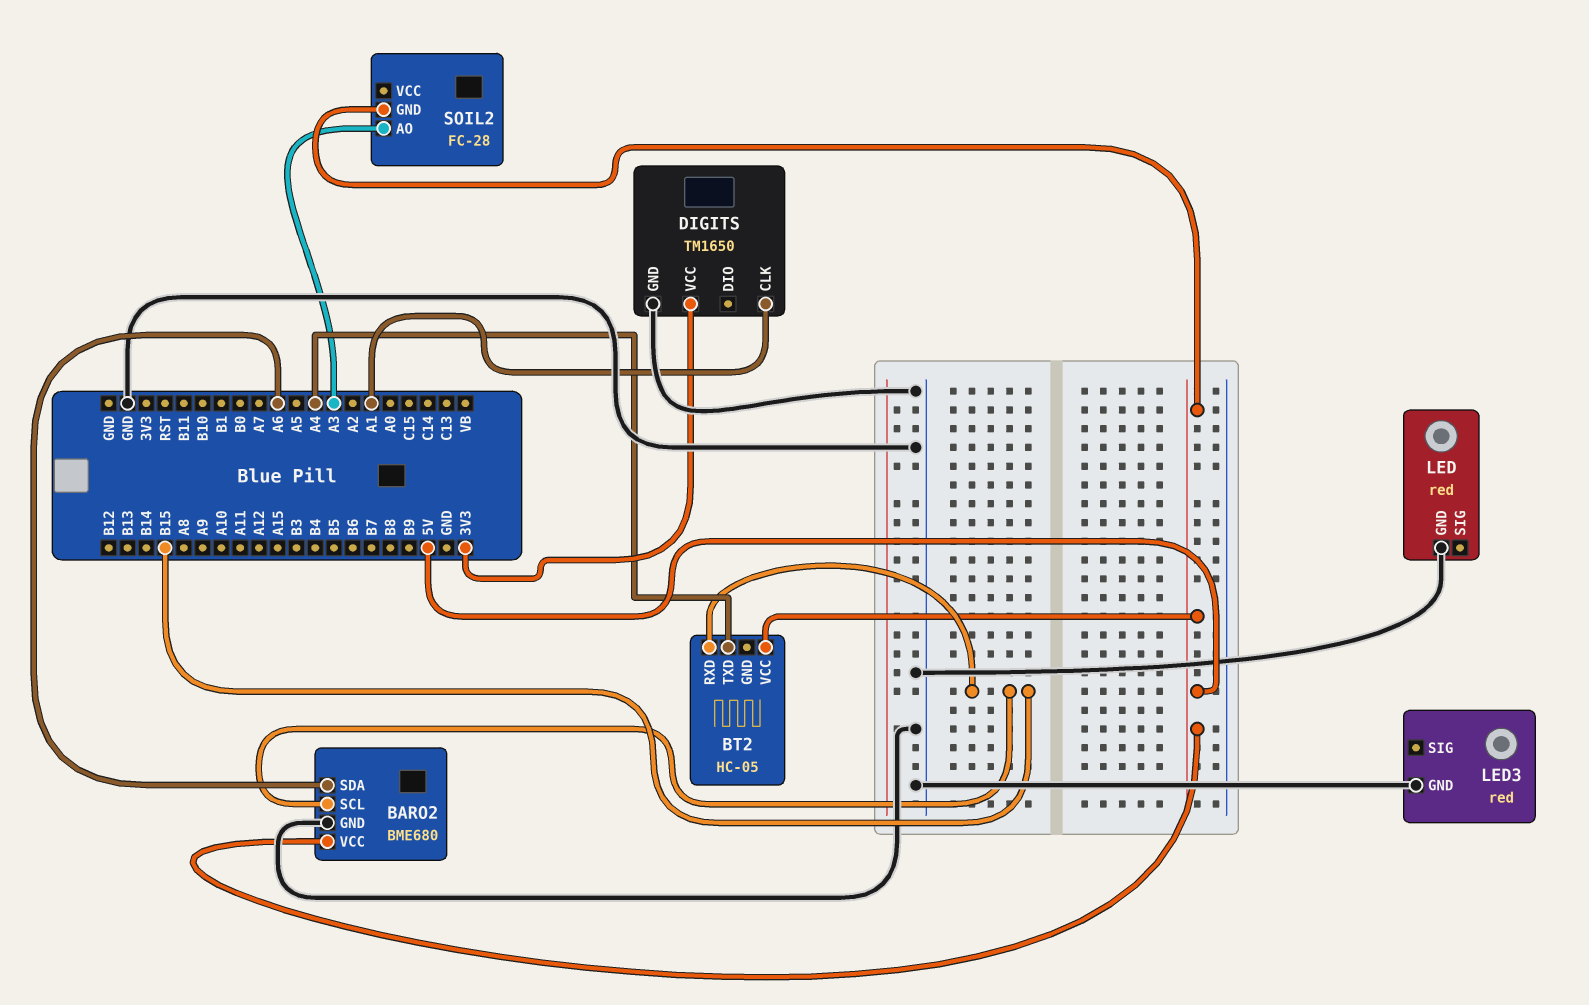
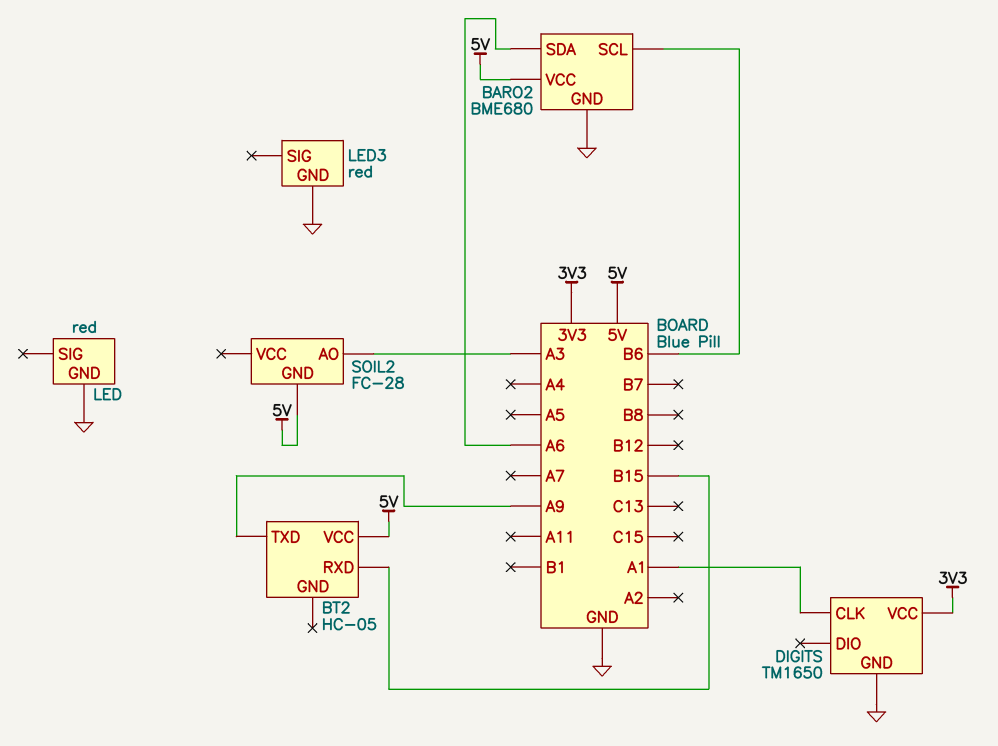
BARO2 pin SCL: B15 -> B6
BT2 pin TXD: A4 -> A9

